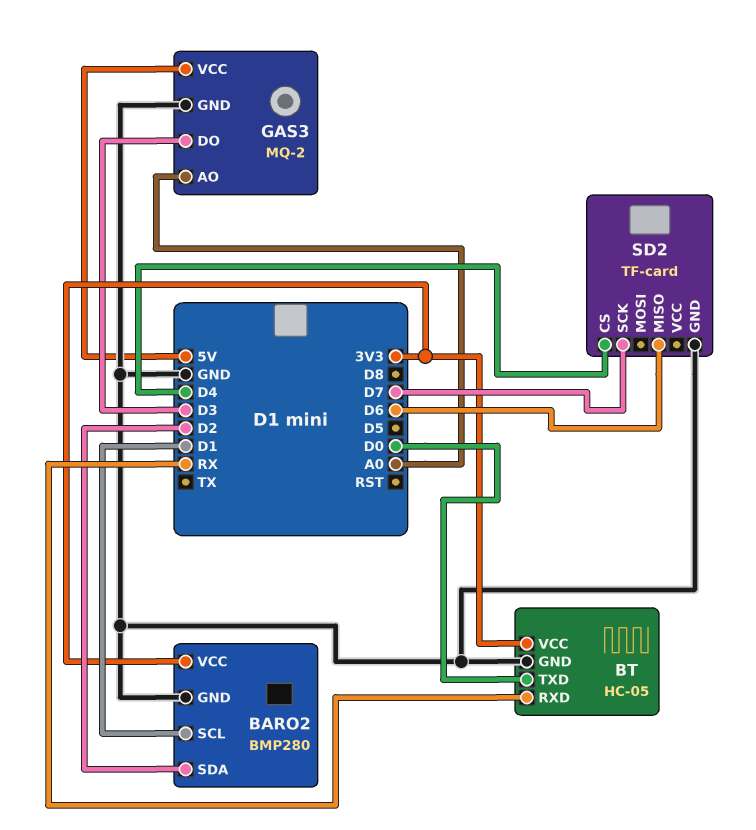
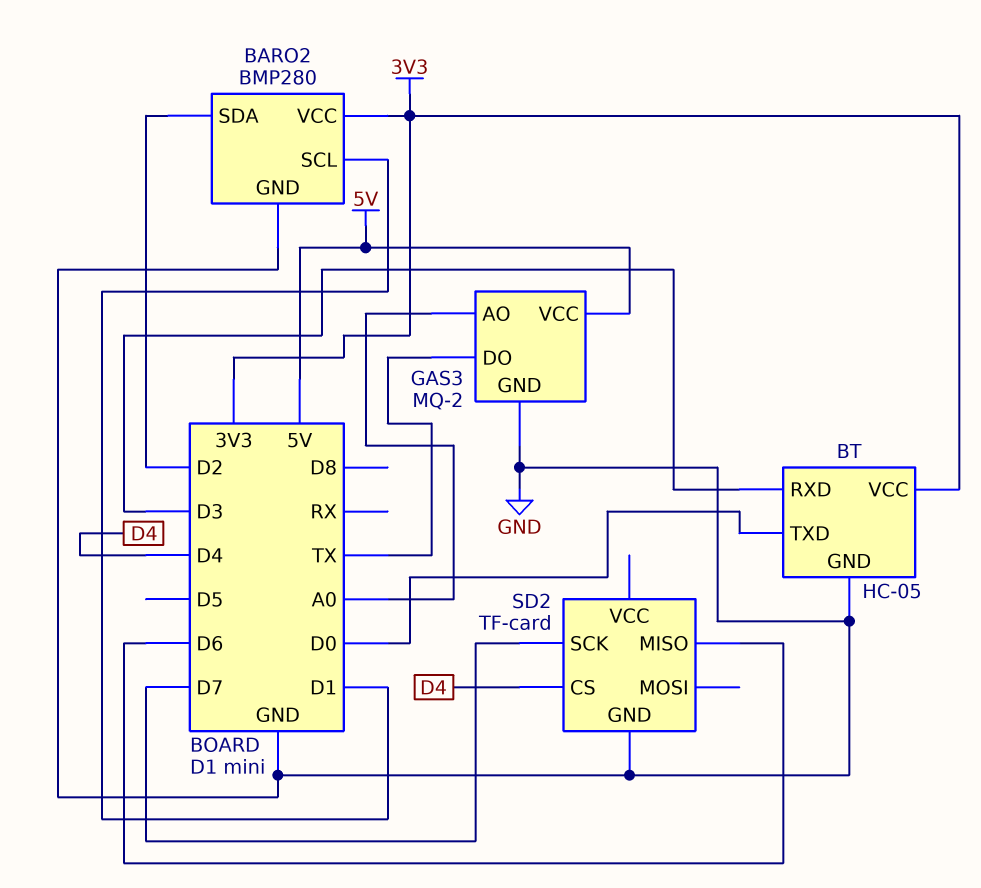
BT pin RXD: RX -> D3
GAS3 pin DO: D3 -> TX

